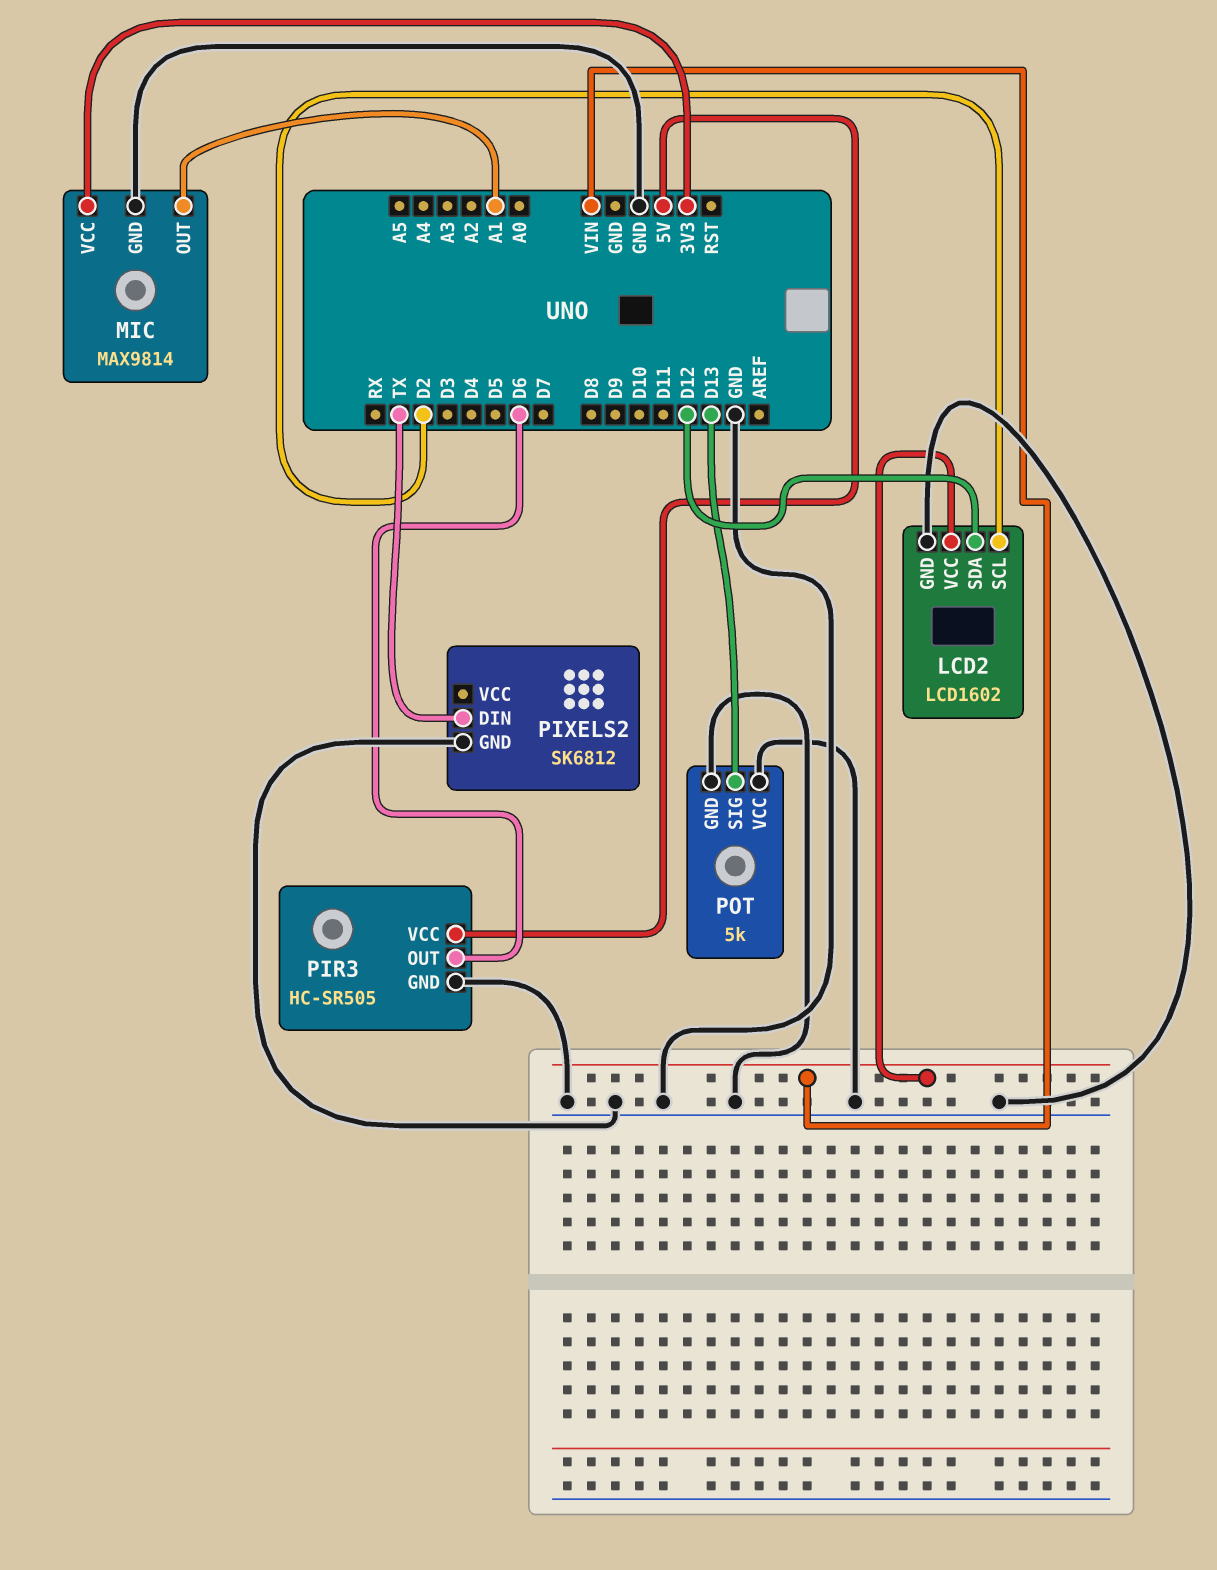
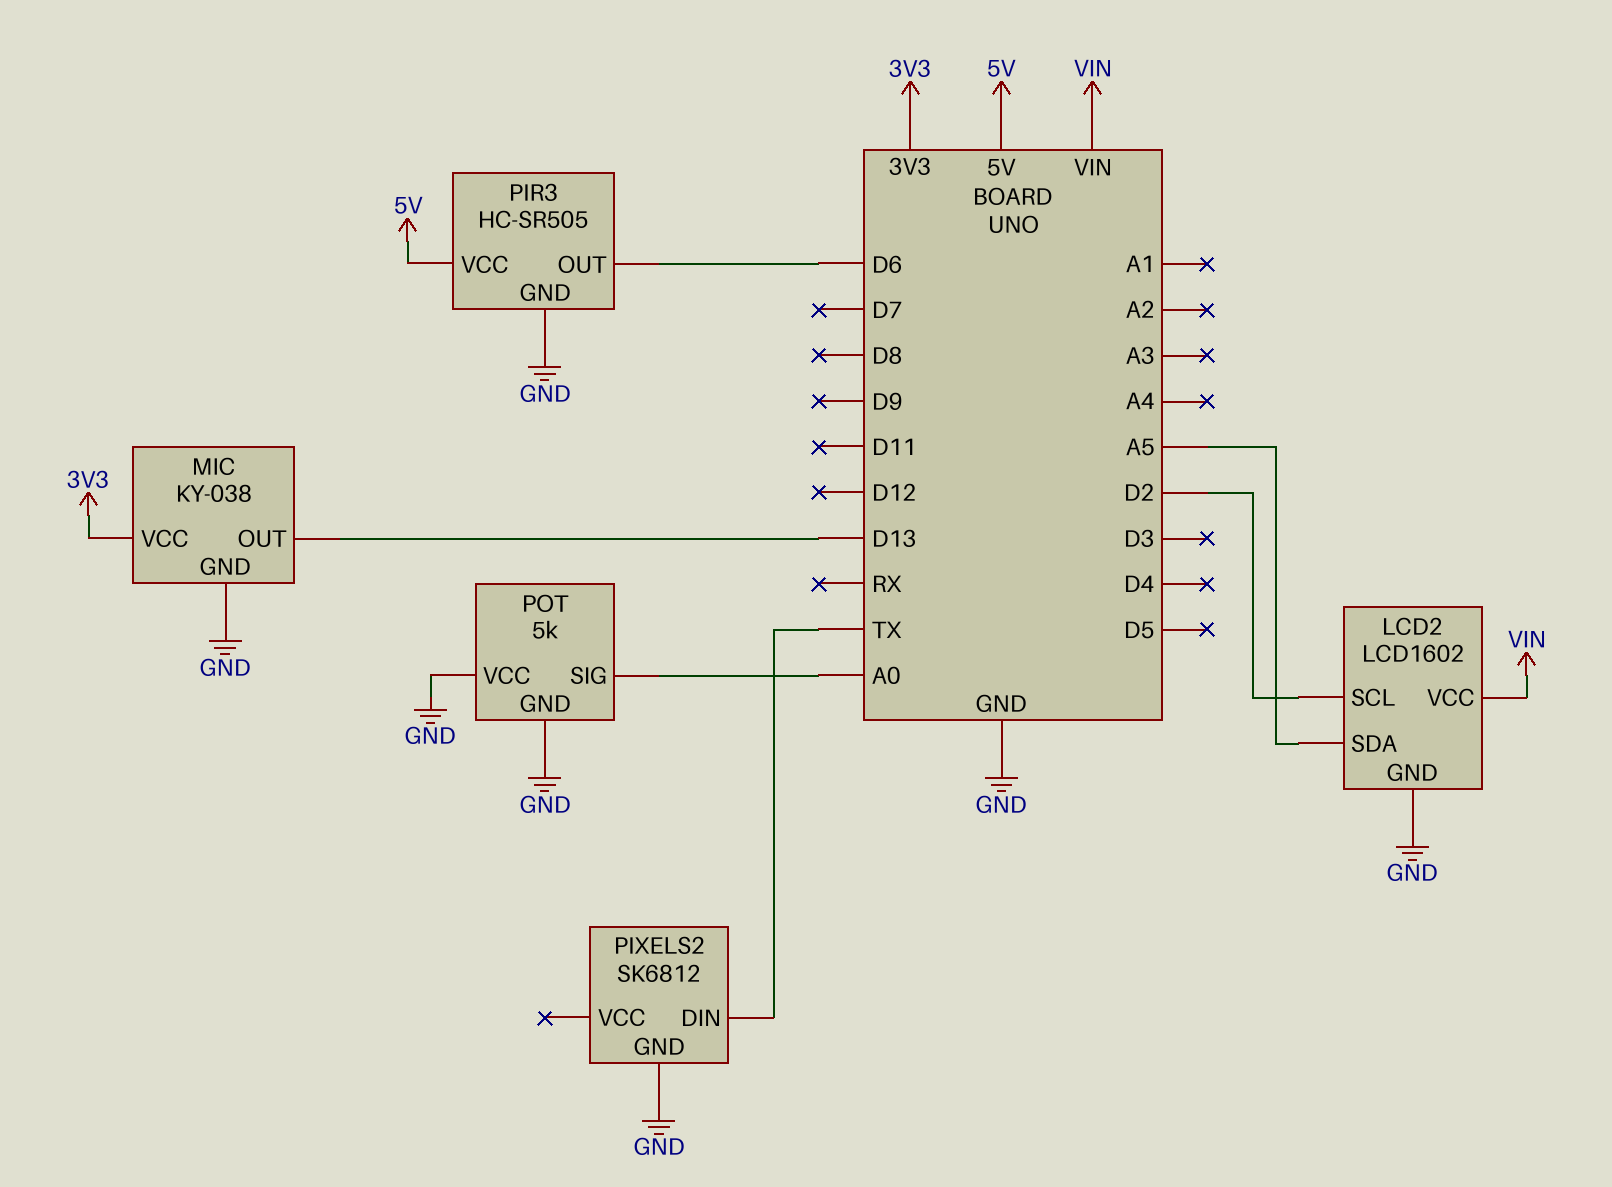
LCD2 pin SDA: D12 -> A5
MIC: MAX9814 -> KY-038
MIC pin OUT: A1 -> D13
POT pin SIG: D13 -> A0

